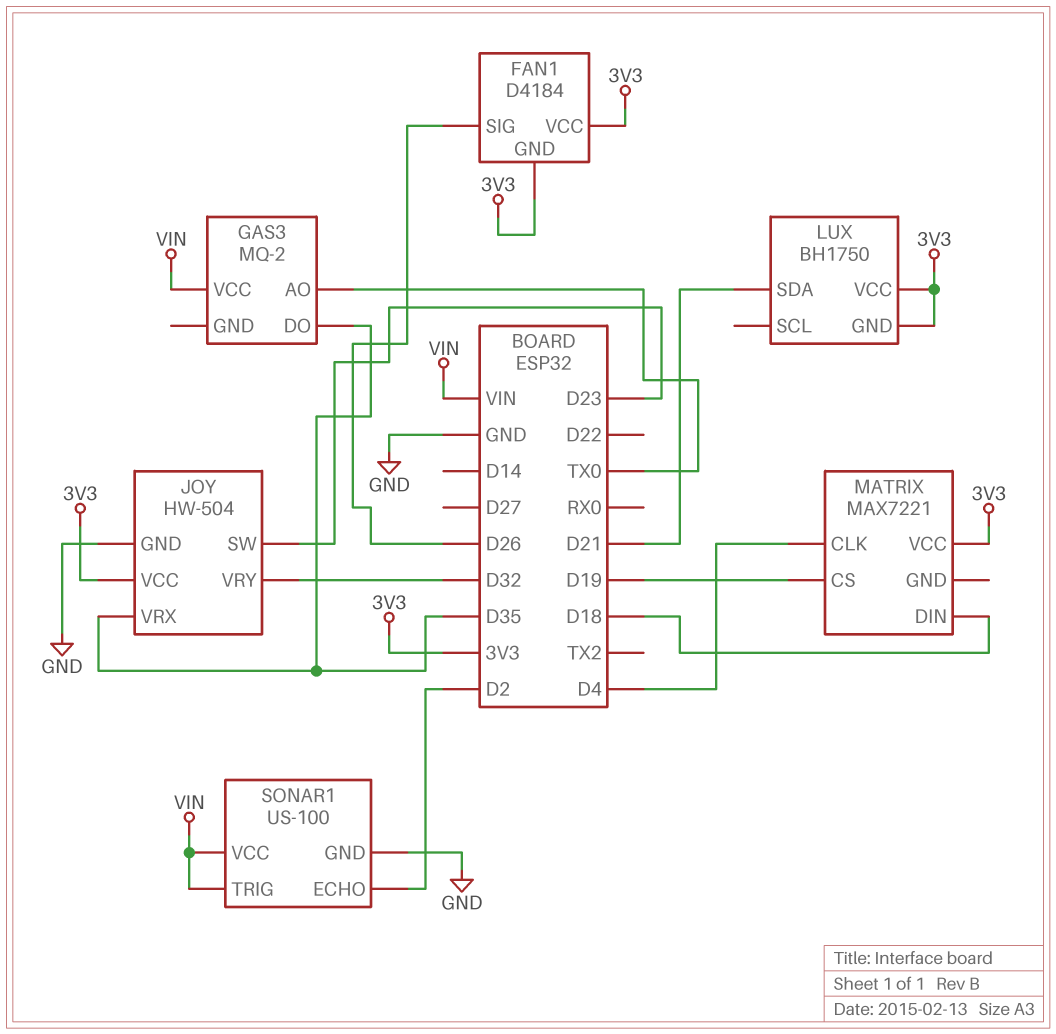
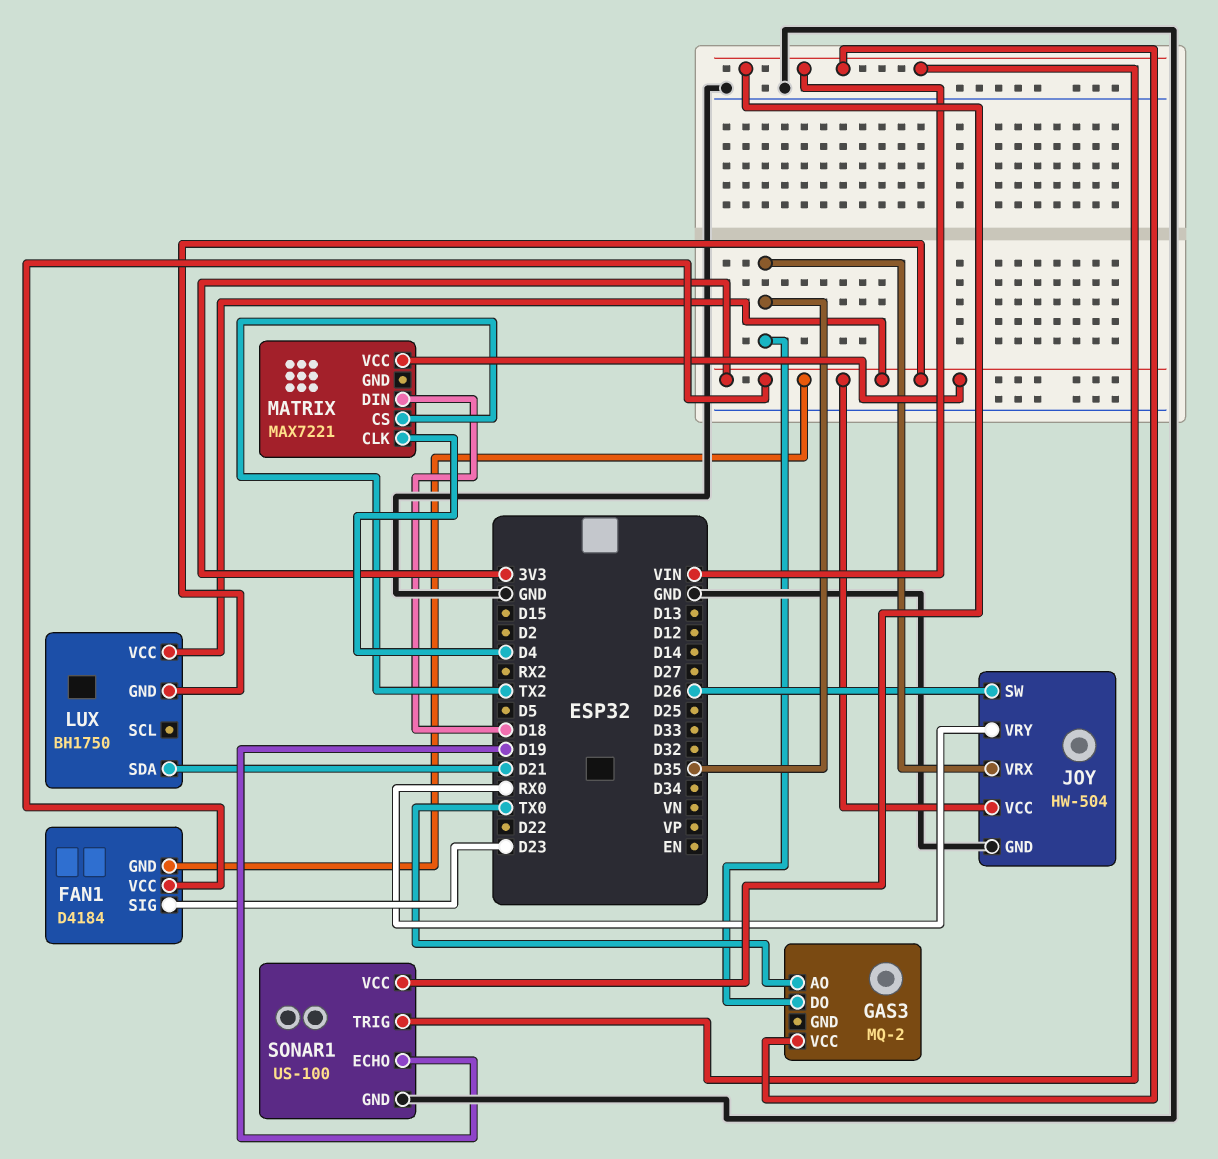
FAN1 pin SIG: D26 -> D23
JOY pin SW: D23 -> D26
JOY pin VRY: D32 -> RX0
MATRIX pin CS: D19 -> TX2
SONAR1 pin ECHO: D2 -> D19

